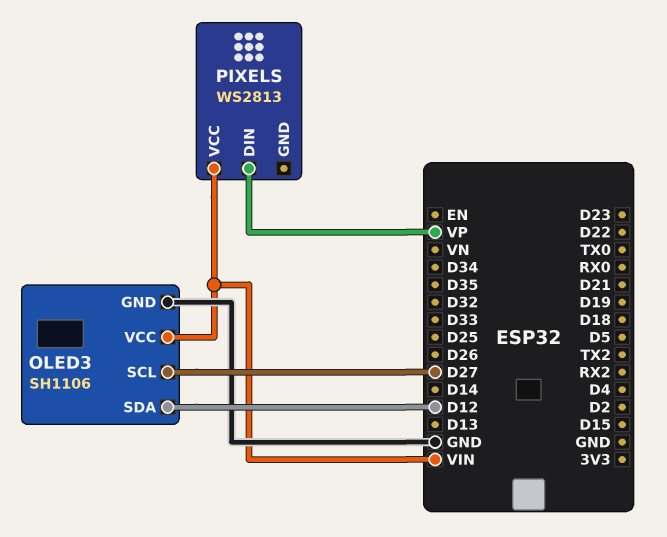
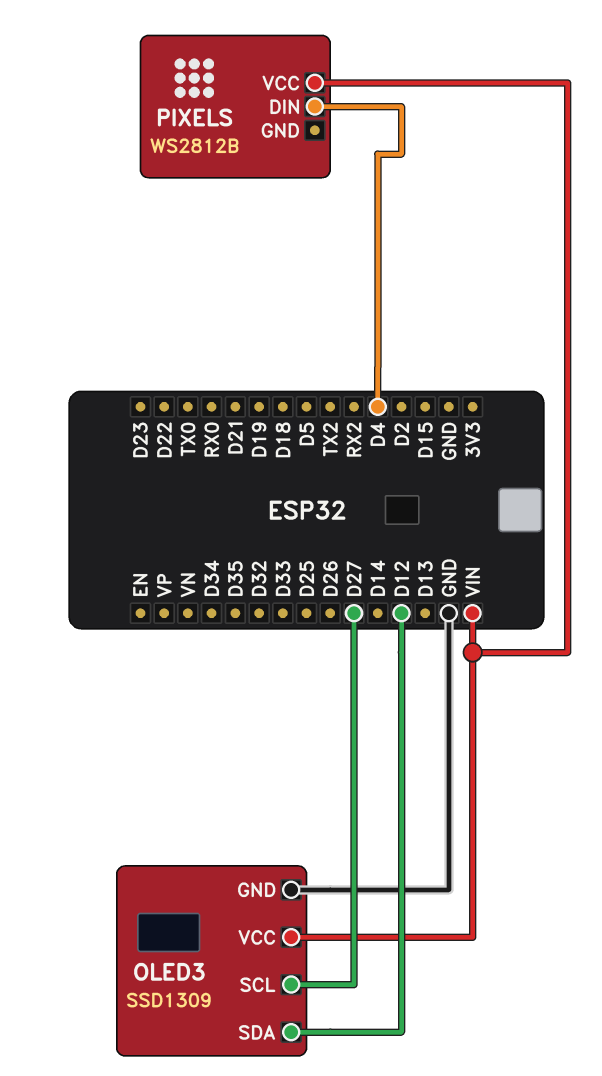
OLED3: SH1106 -> SSD1309
PIXELS: WS2813 -> WS2812B
PIXELS pin DIN: VP -> D4

